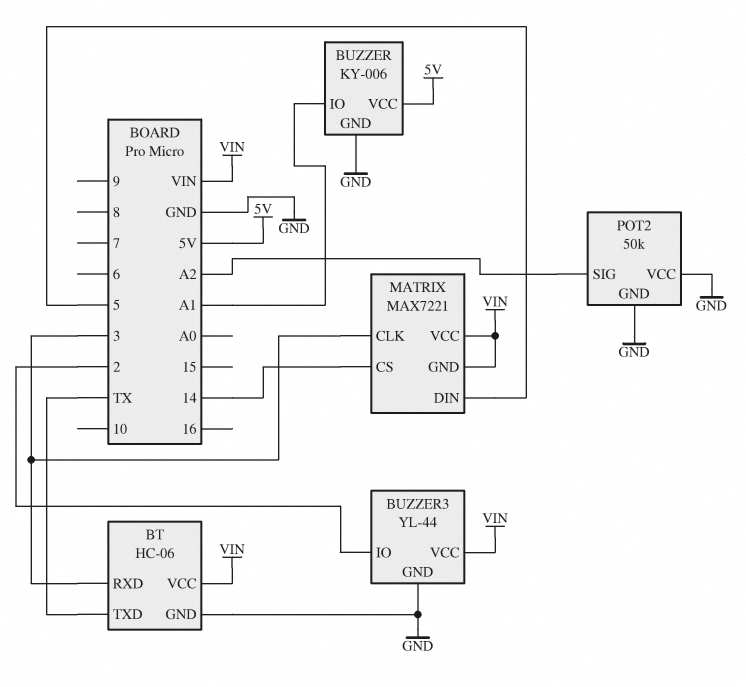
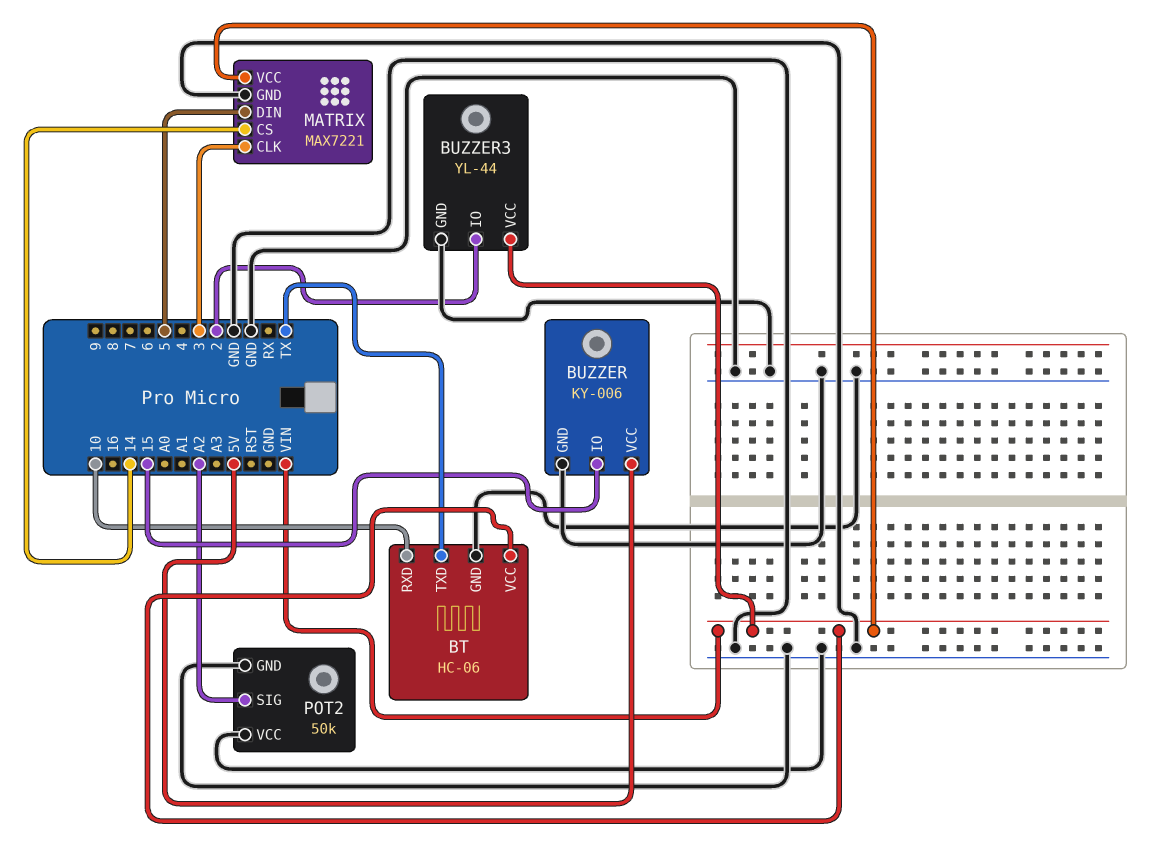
BT pin RXD: 3 -> 10
BUZZER pin IO: A1 -> 15
MATRIX pin GND: VIN -> GND

